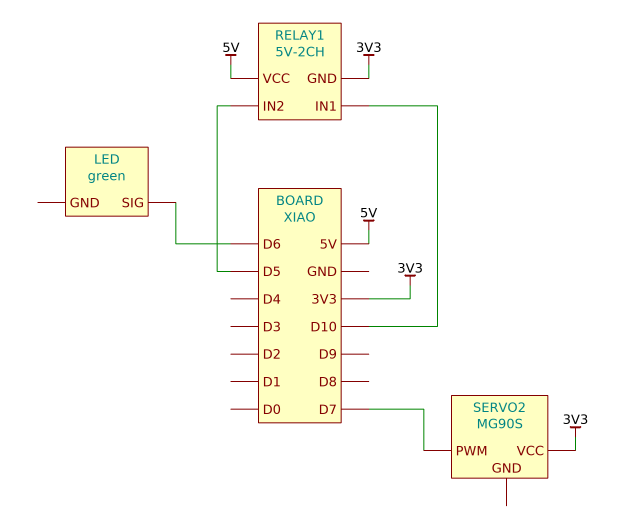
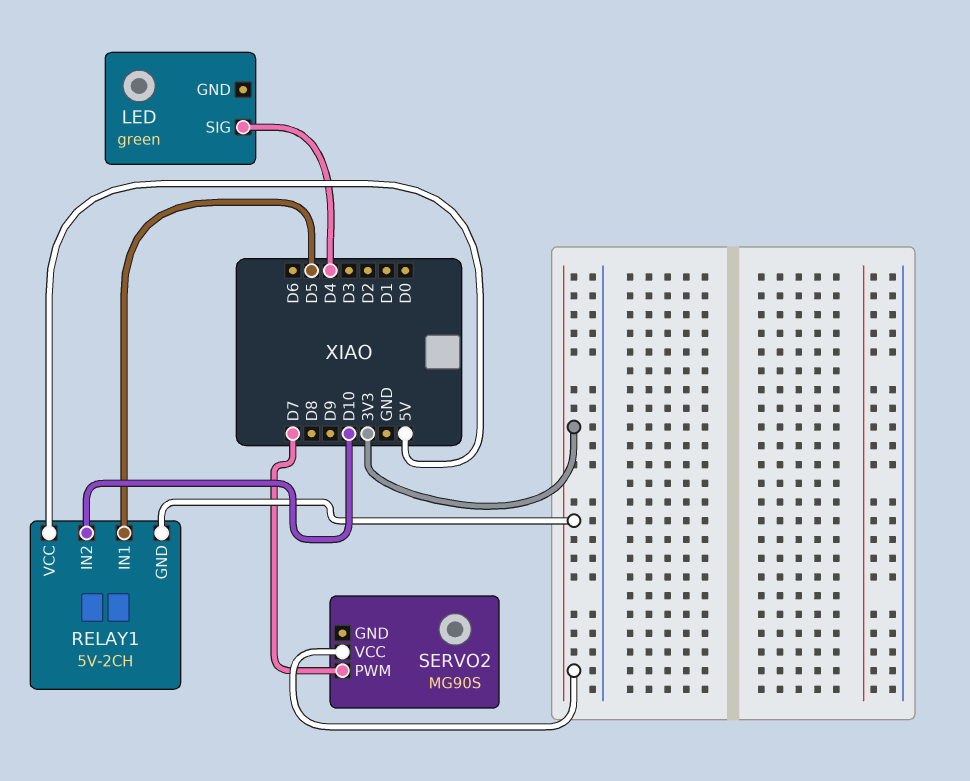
LED pin SIG: D6 -> D4
RELAY1 pin IN1: D10 -> D5
RELAY1 pin IN2: D5 -> D10

